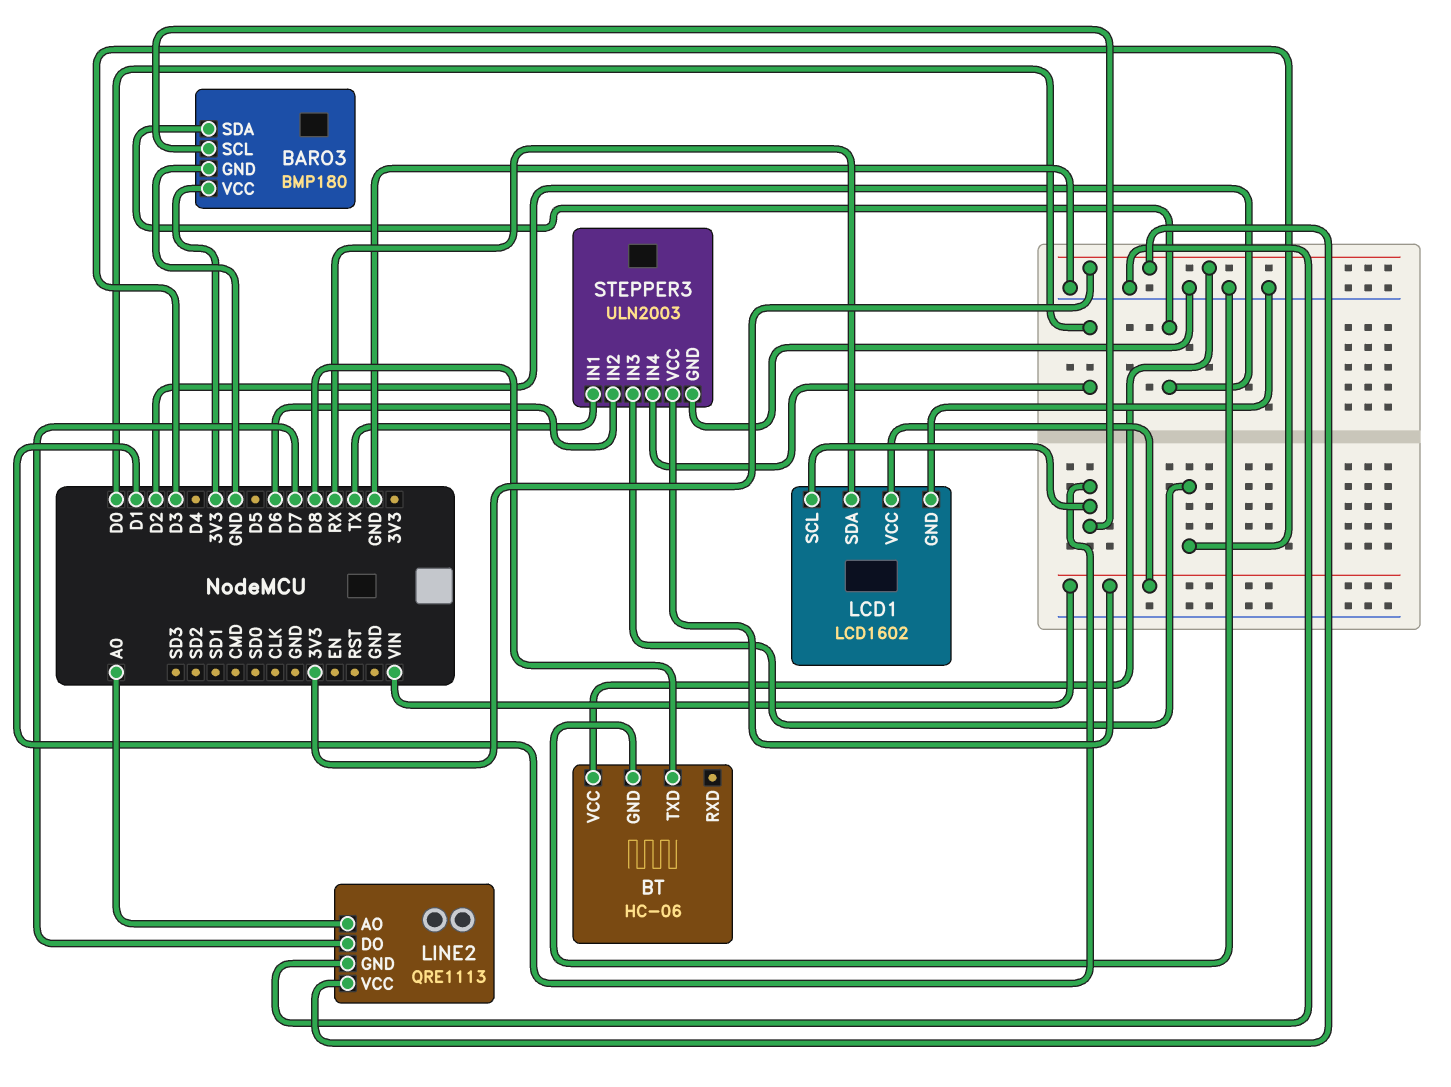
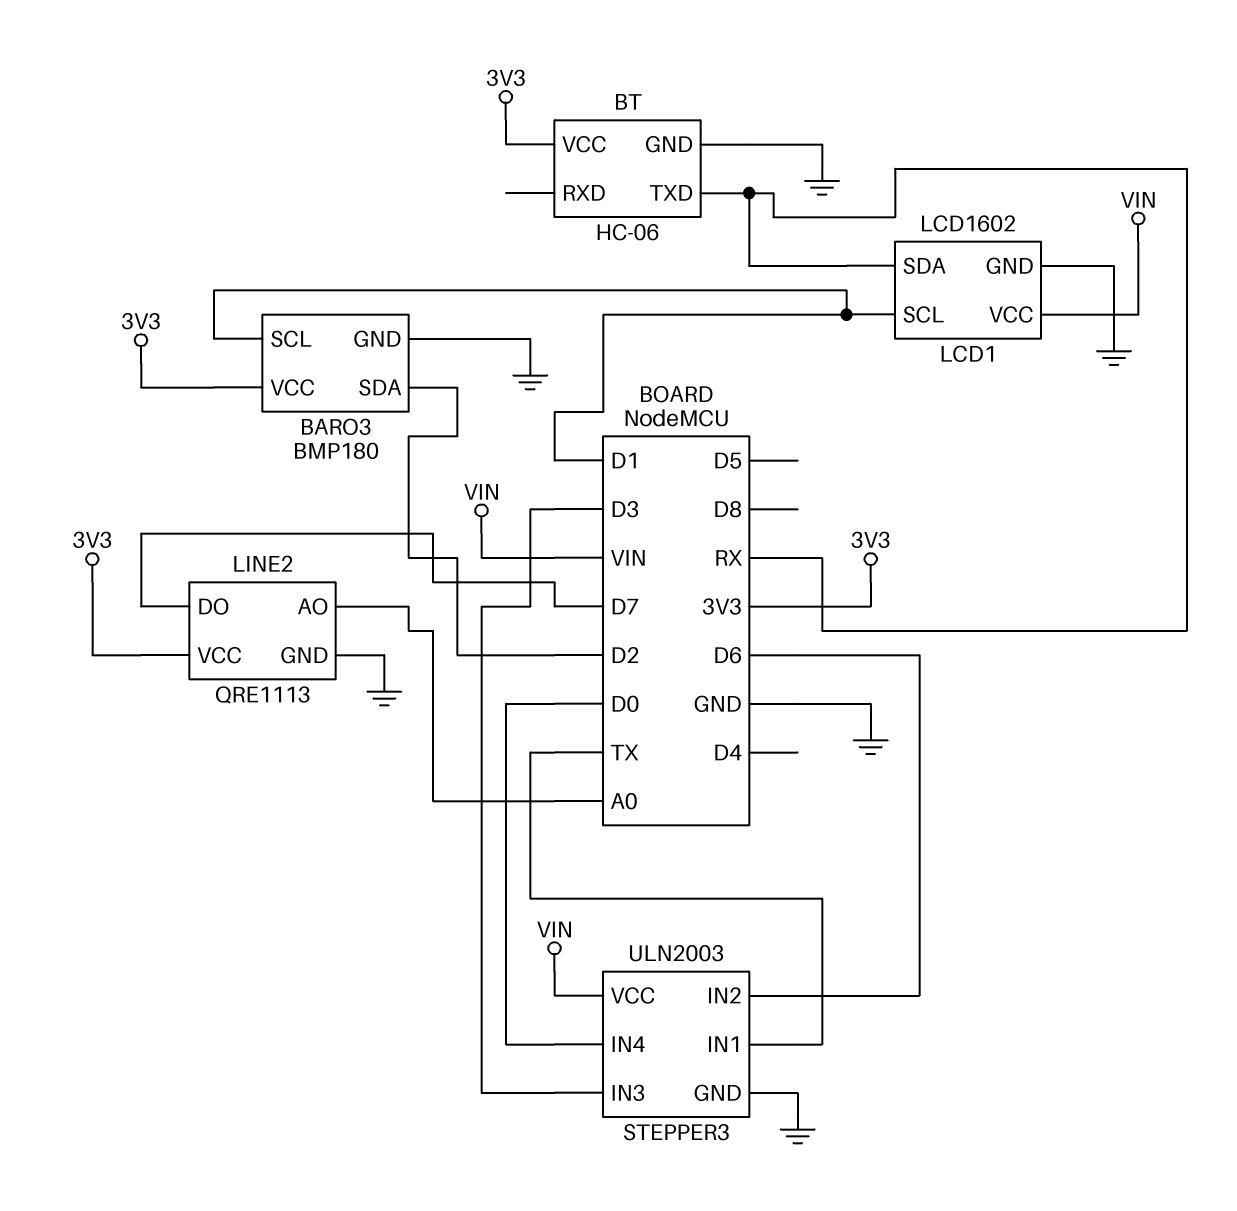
BT pin TXD: D8 -> RX

